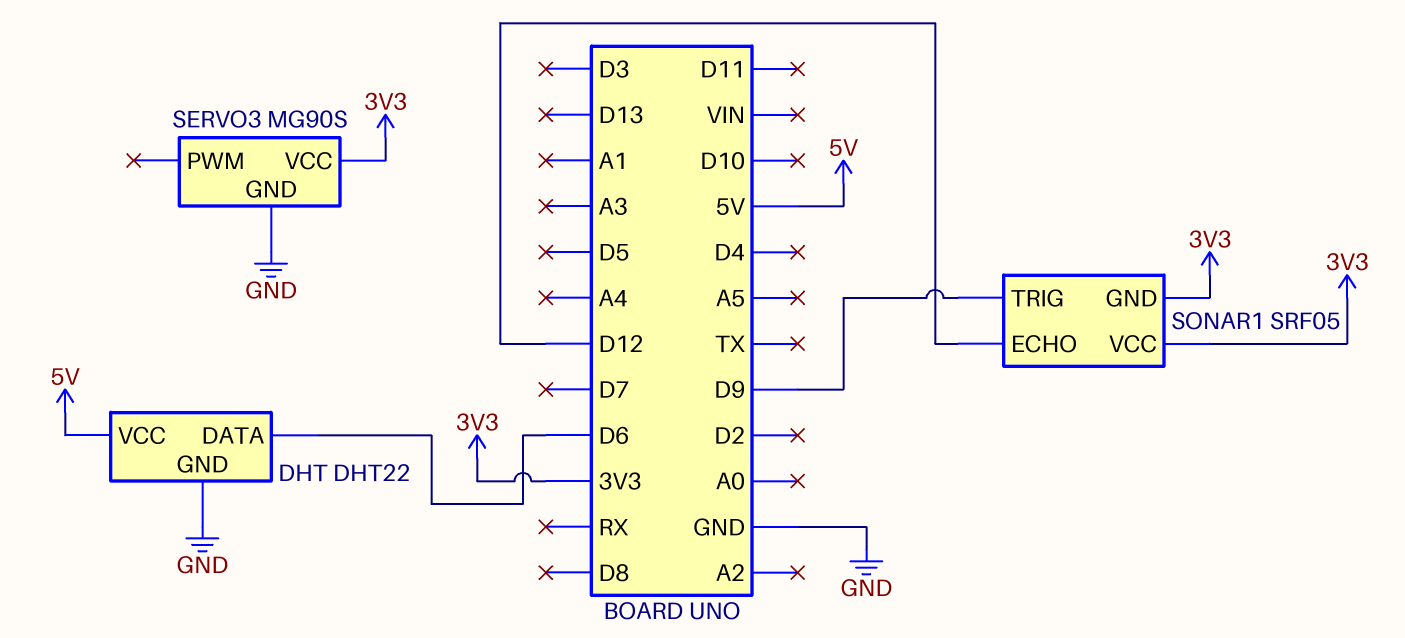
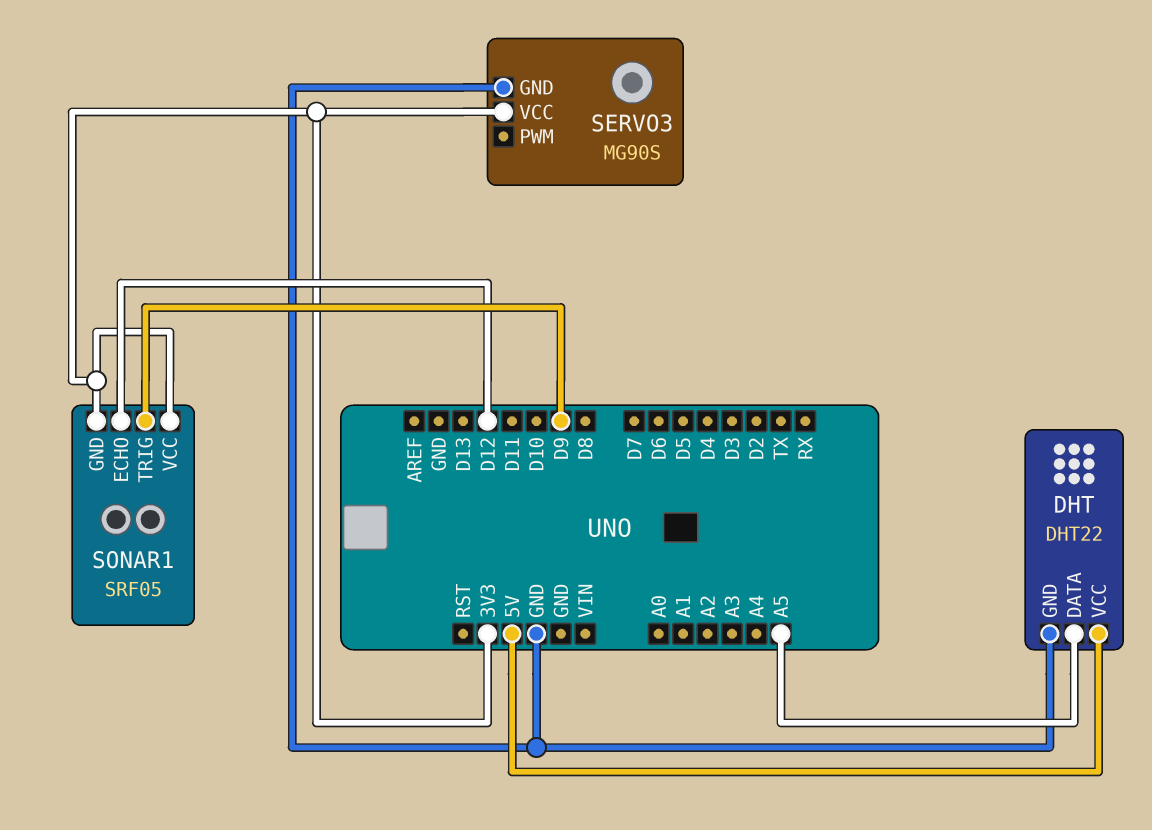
DHT pin DATA: D6 -> A5

